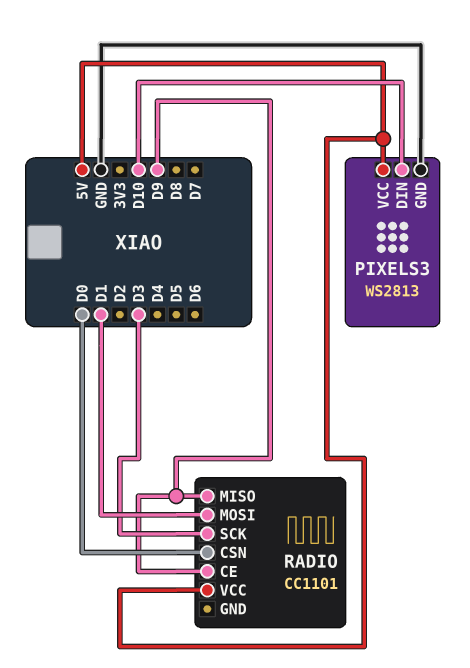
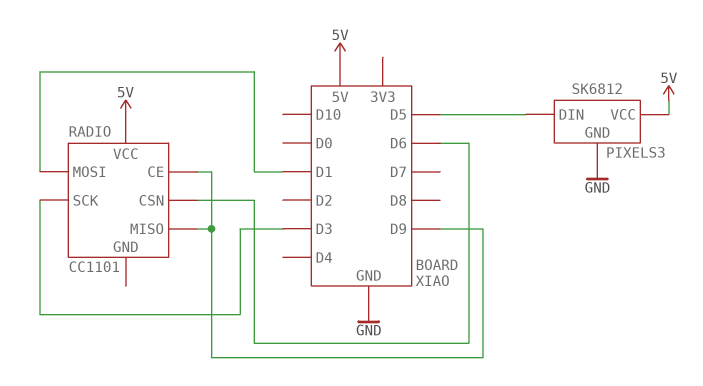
PIXELS3: WS2813 -> SK6812
PIXELS3 pin DIN: D10 -> D5
RADIO pin CSN: D0 -> D6

